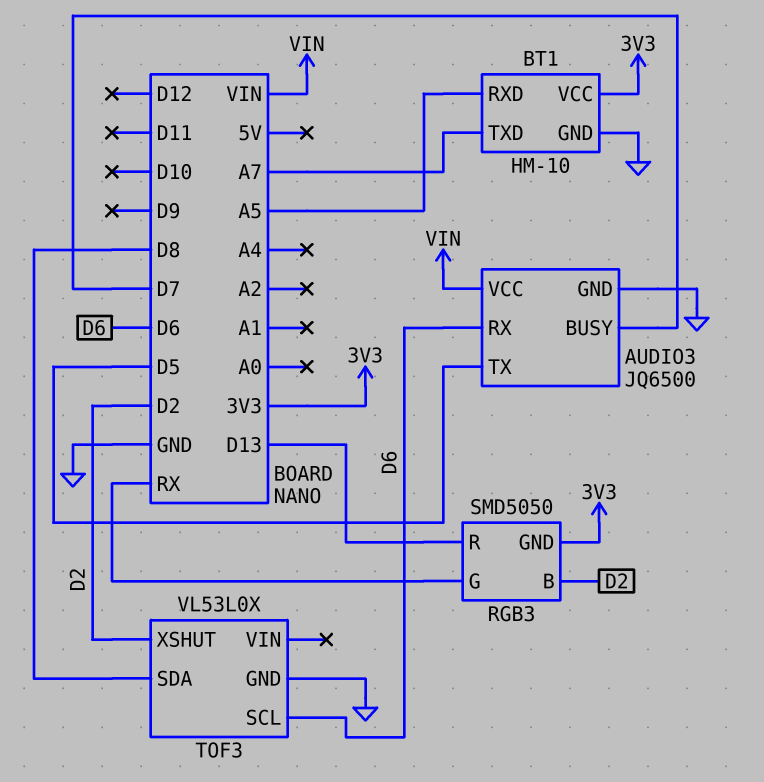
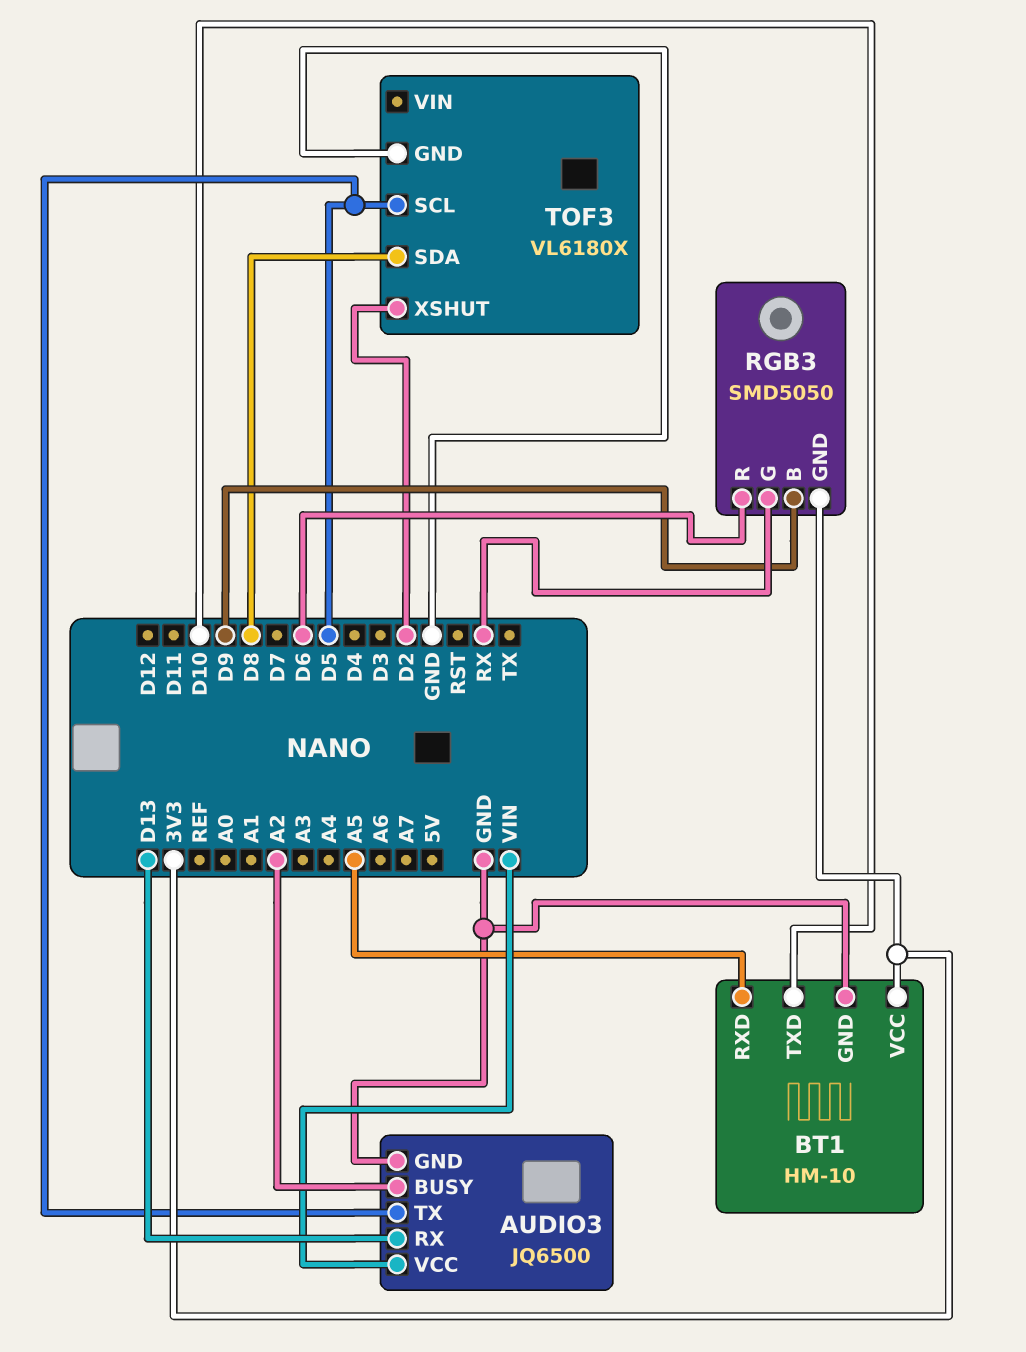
AUDIO3 pin BUSY: D7 -> A2
AUDIO3 pin RX: D6 -> D13
BT1 pin TXD: A7 -> D10
RGB3 pin B: D2 -> D9
RGB3 pin R: D13 -> D6
TOF3: VL53L0X -> VL6180X
TOF3 pin SCL: D6 -> D5

